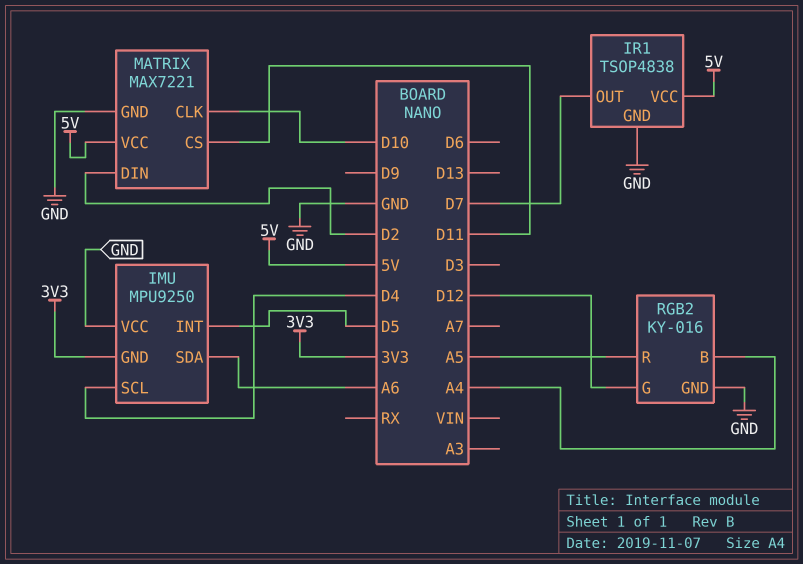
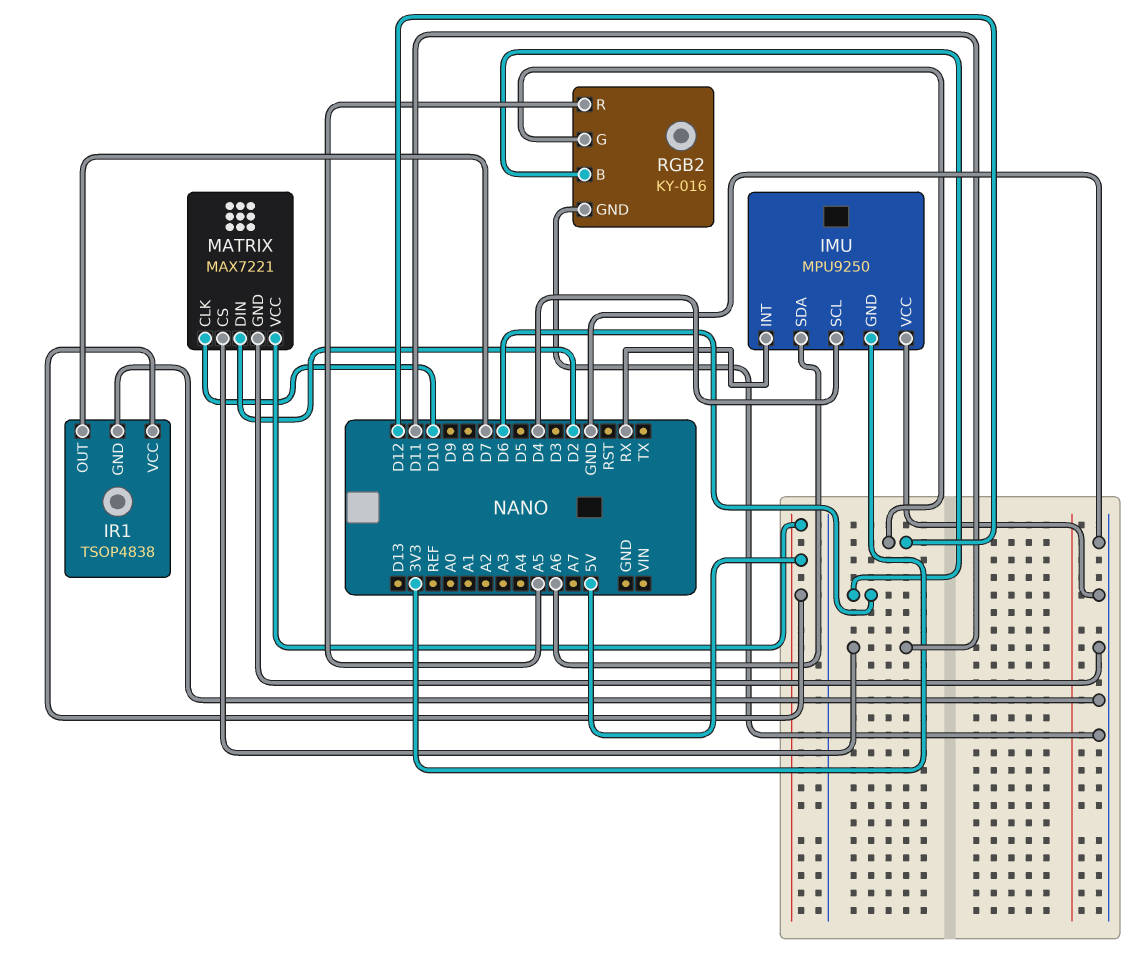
IMU pin INT: D5 -> RX
RGB2 pin B: A4 -> D6

